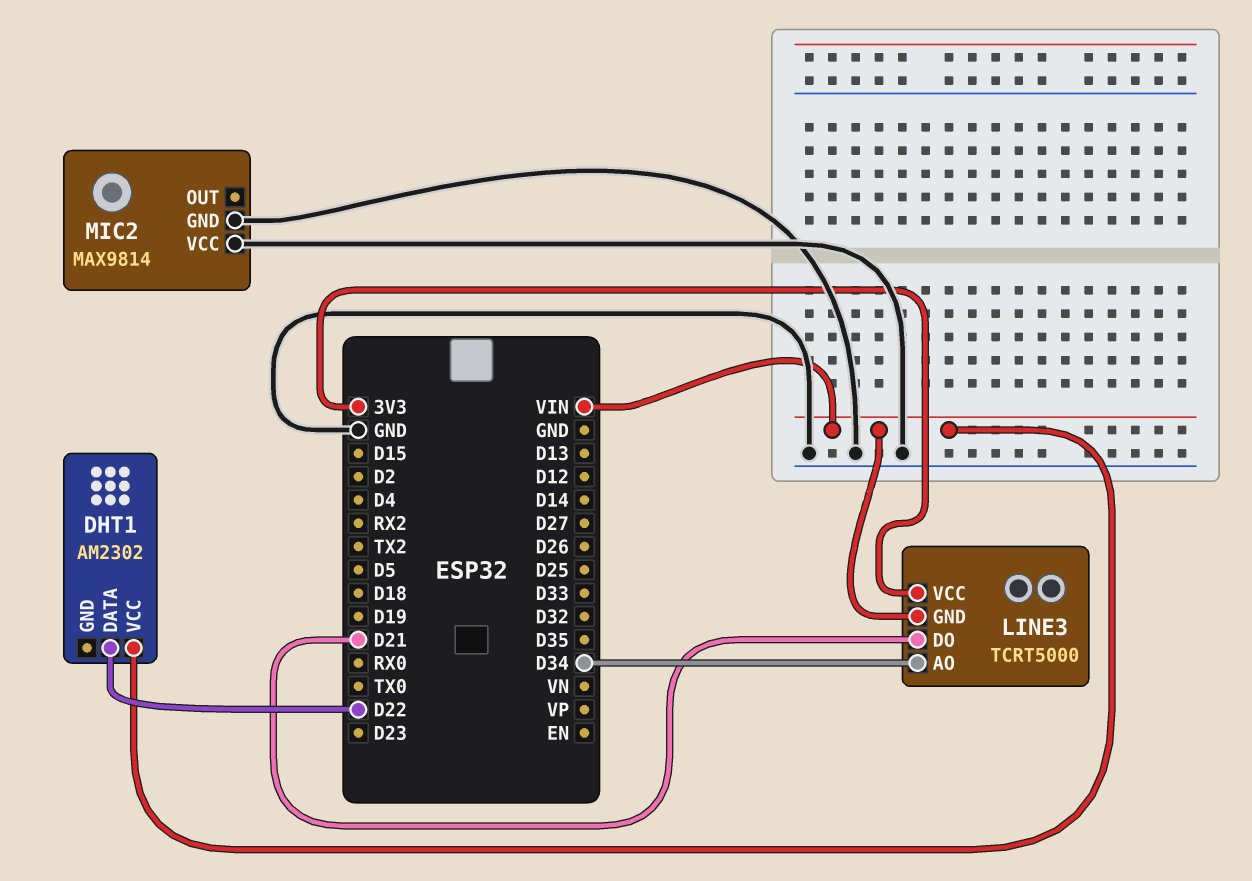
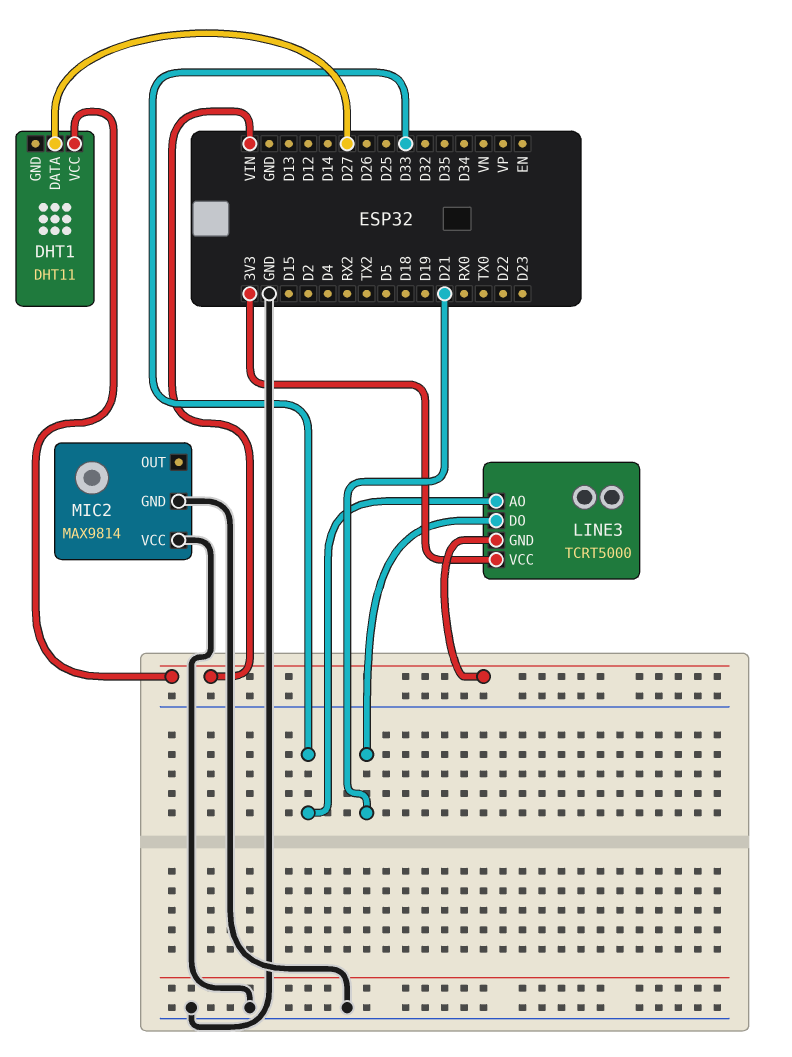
DHT1: AM2302 -> DHT11
DHT1 pin DATA: D22 -> D27
LINE3 pin AO: D34 -> D33

